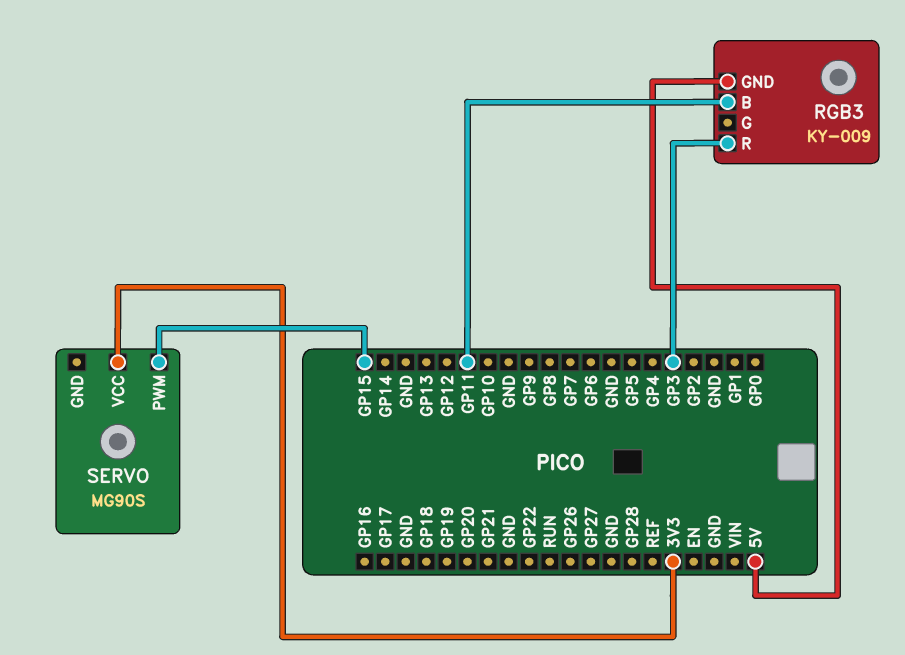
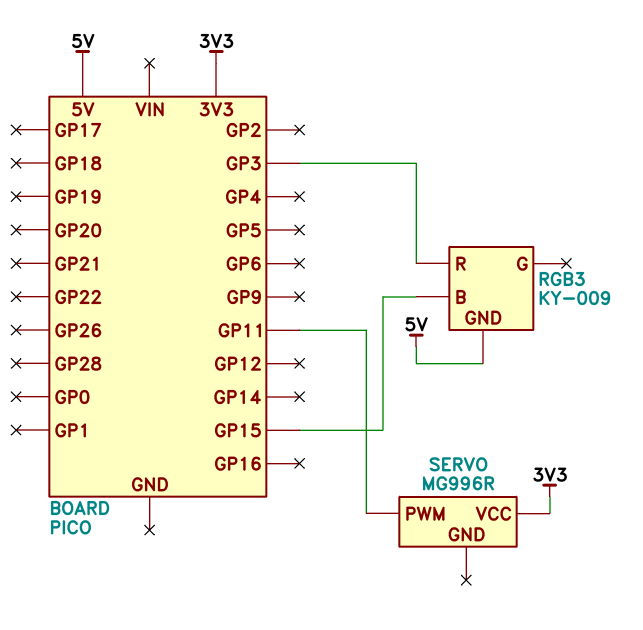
RGB3 pin B: GP11 -> GP15
SERVO: MG90S -> MG996R
SERVO pin PWM: GP15 -> GP11

